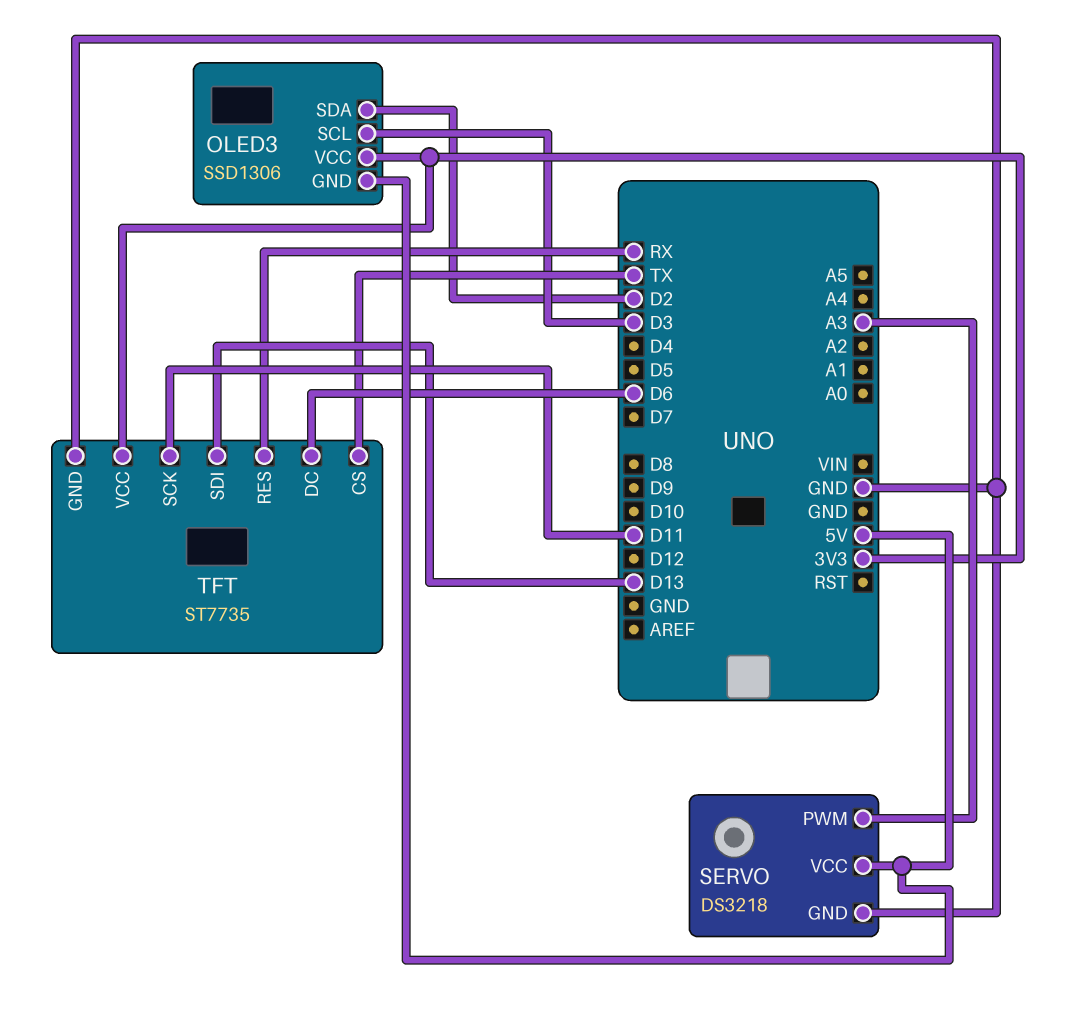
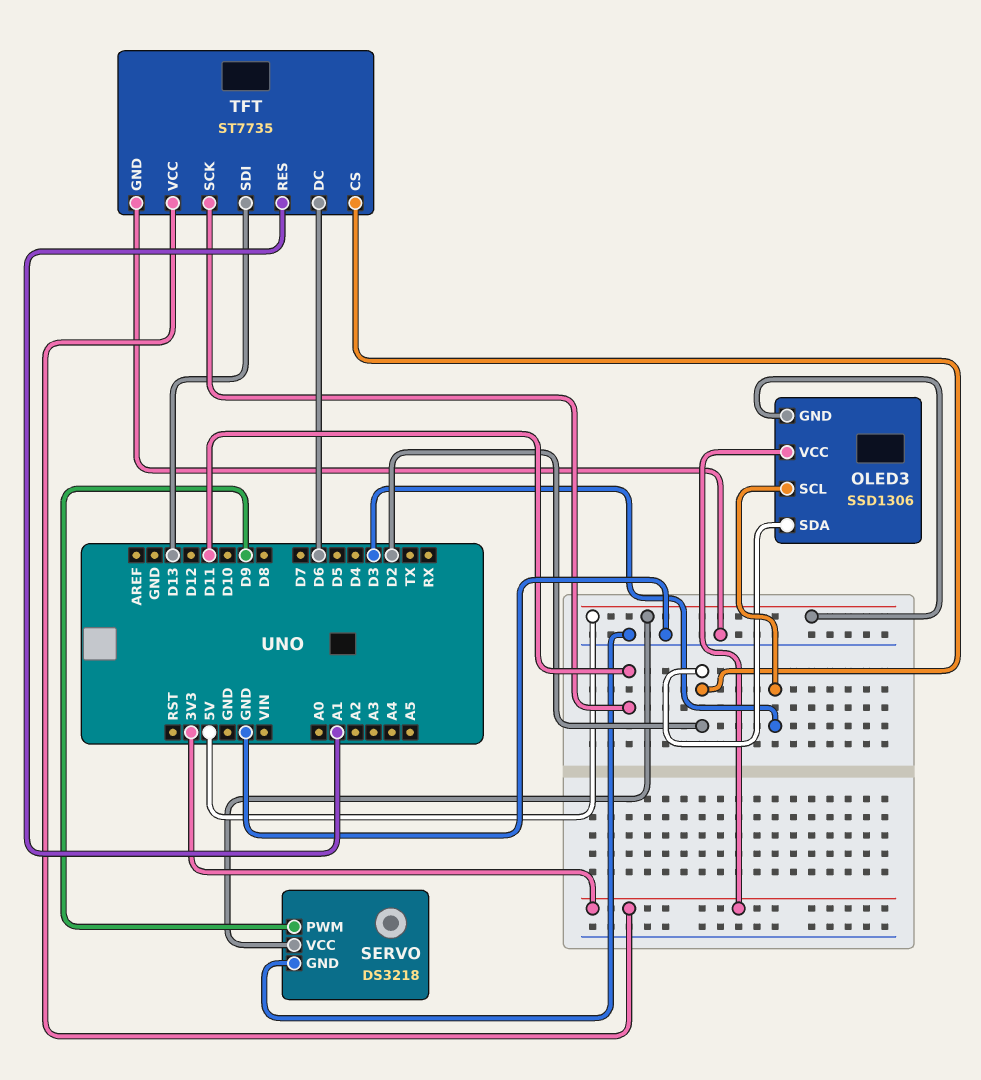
SERVO pin PWM: A3 -> D9
TFT pin CS: TX -> D2
TFT pin RES: RX -> A1

